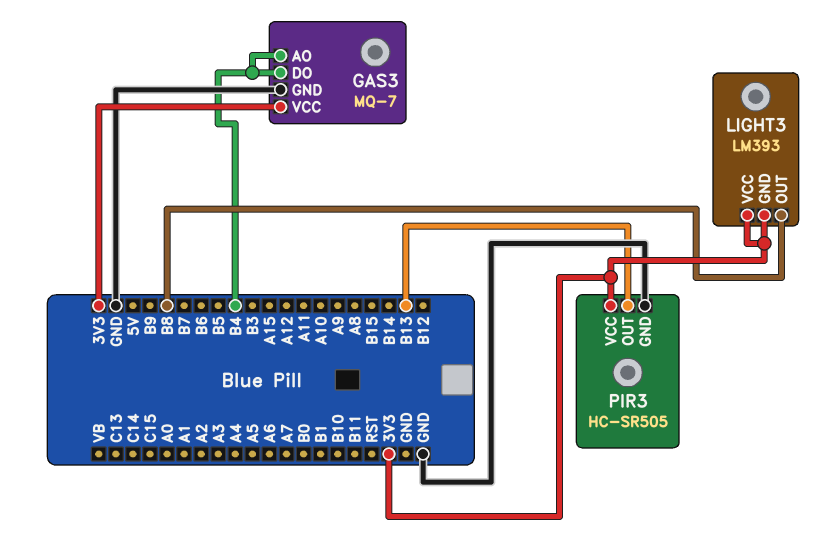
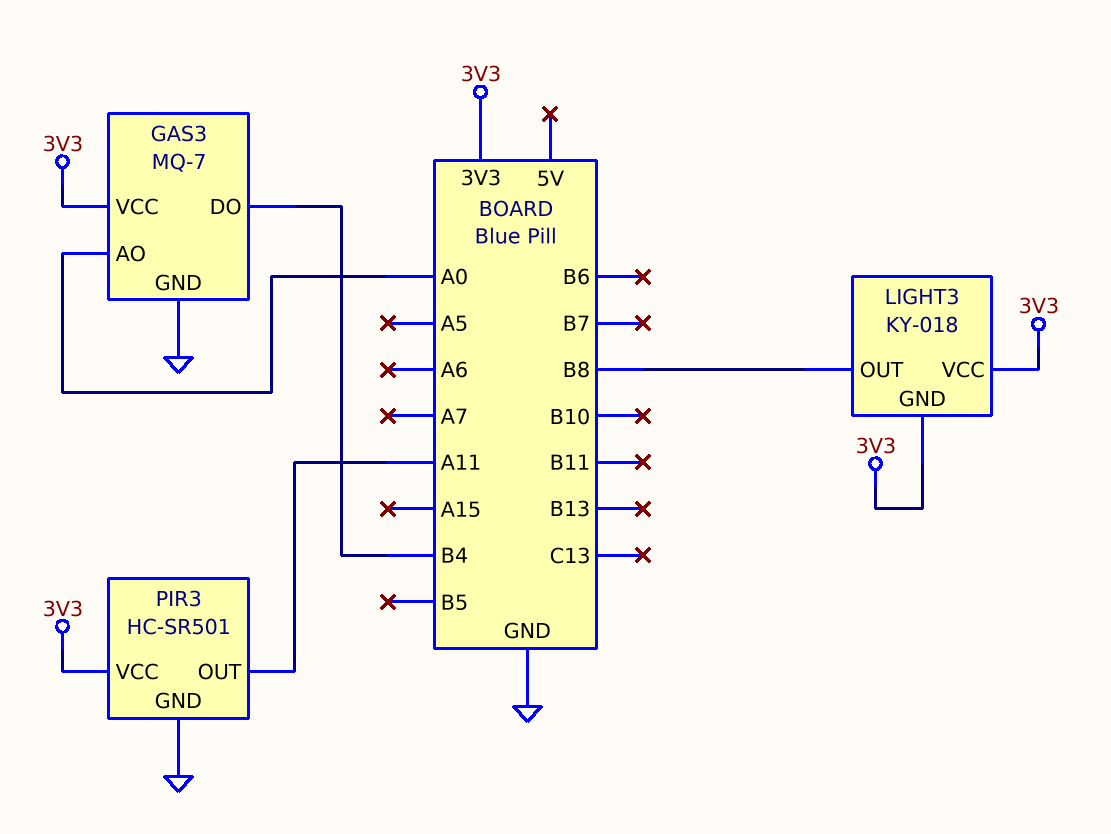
GAS3 pin AO: B4 -> A0
LIGHT3: LM393 -> KY-018
PIR3: HC-SR505 -> HC-SR501
PIR3 pin OUT: B13 -> A11

